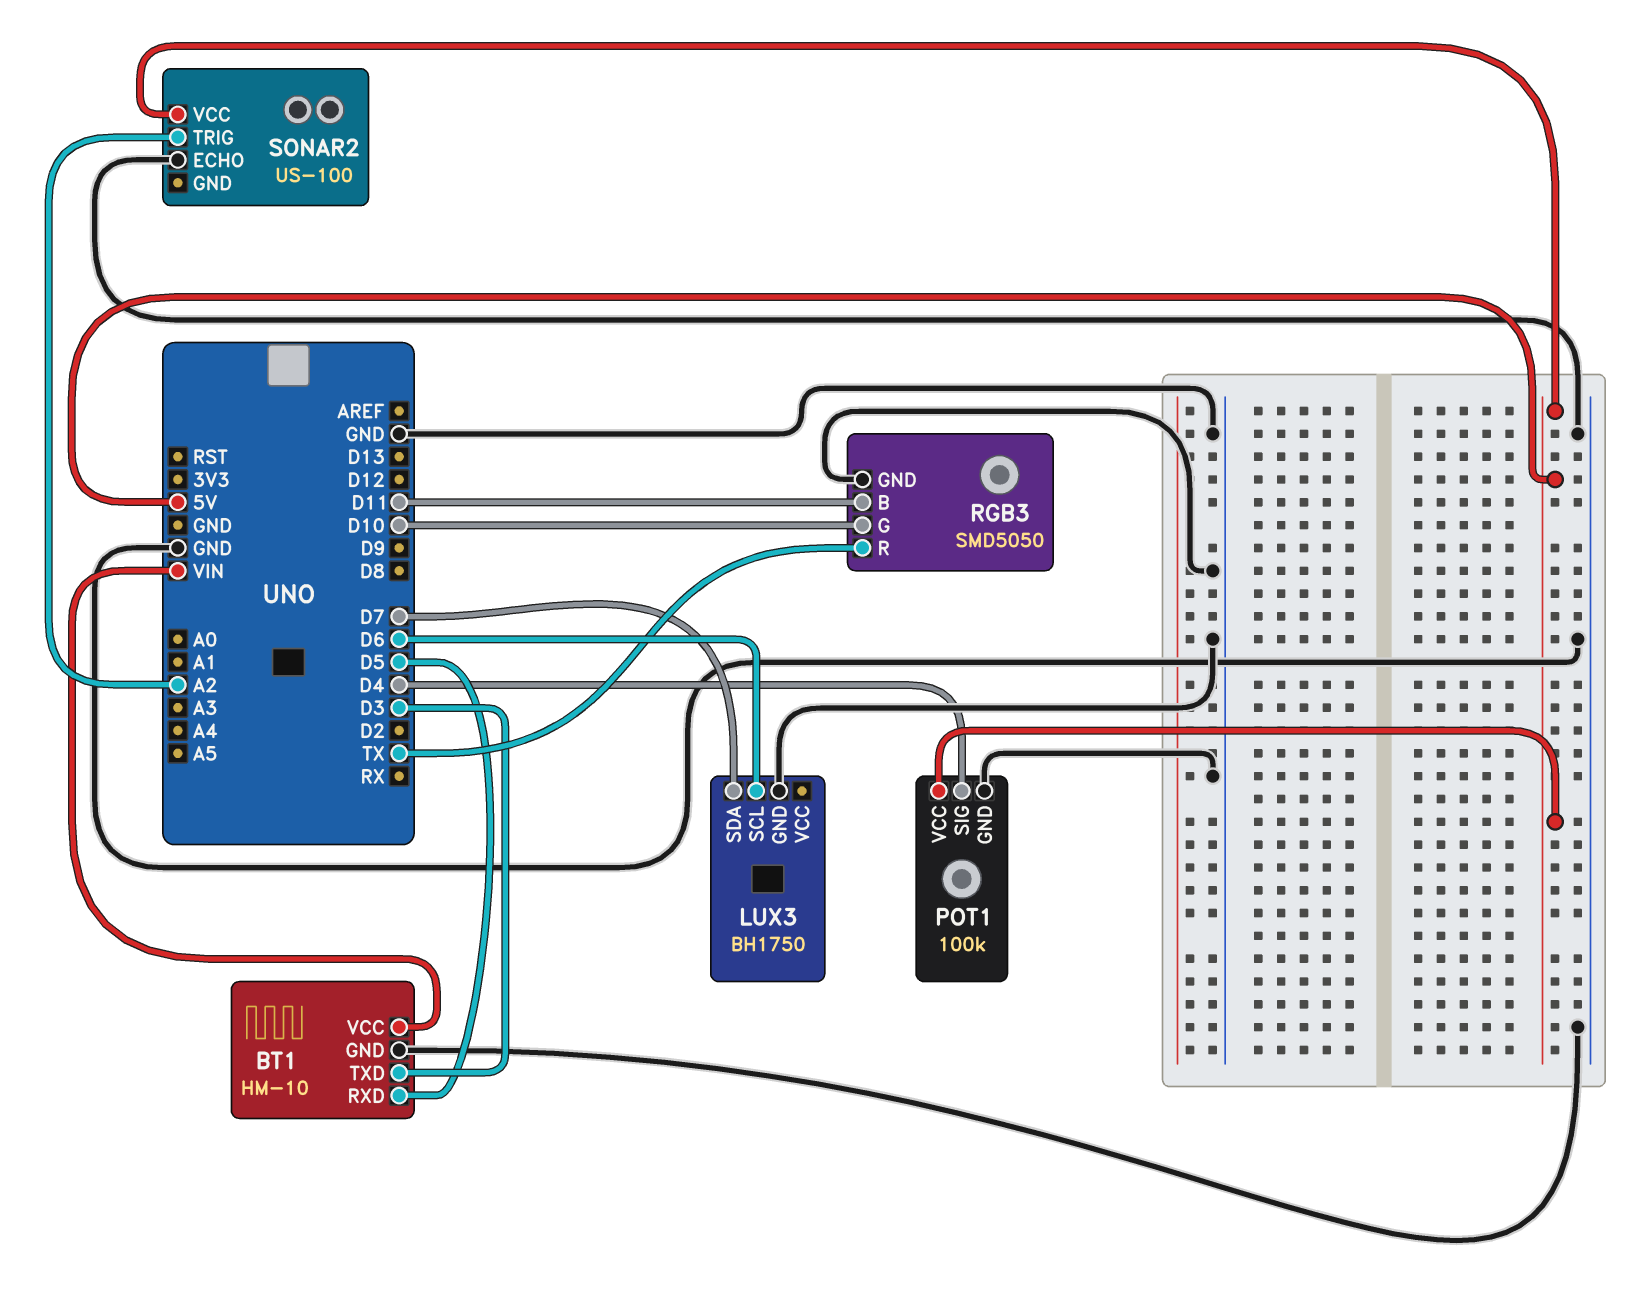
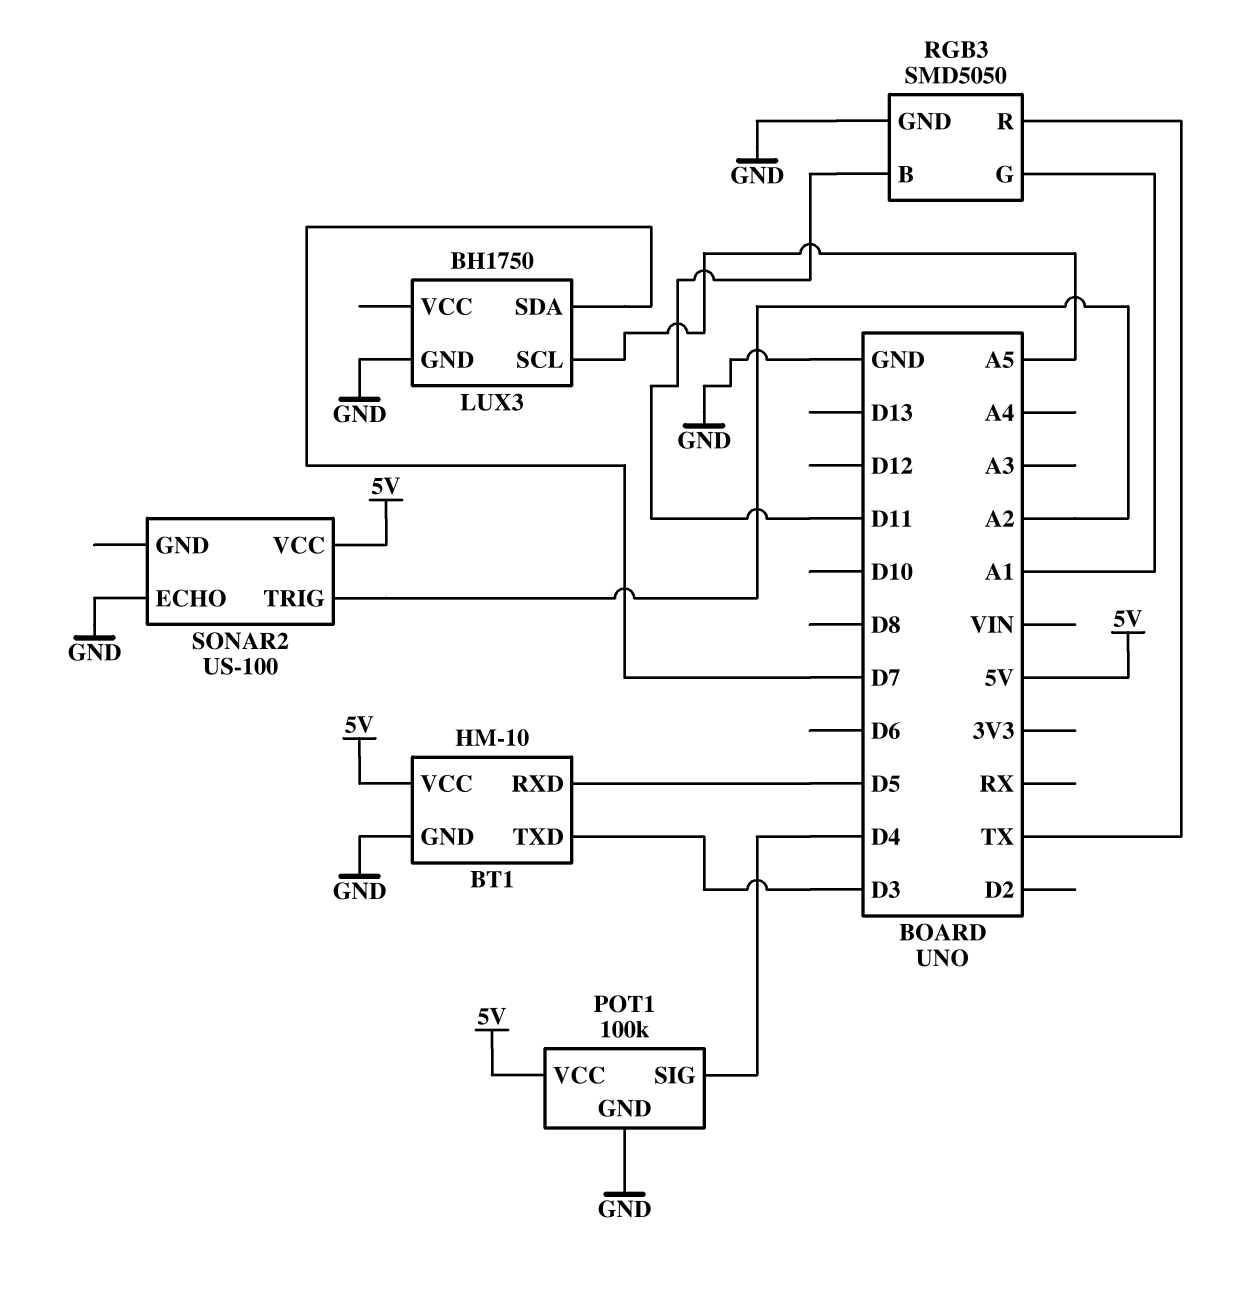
BT1 pin VCC: VIN -> 5V
LUX3 pin SCL: D6 -> A5
RGB3 pin G: D10 -> A1

